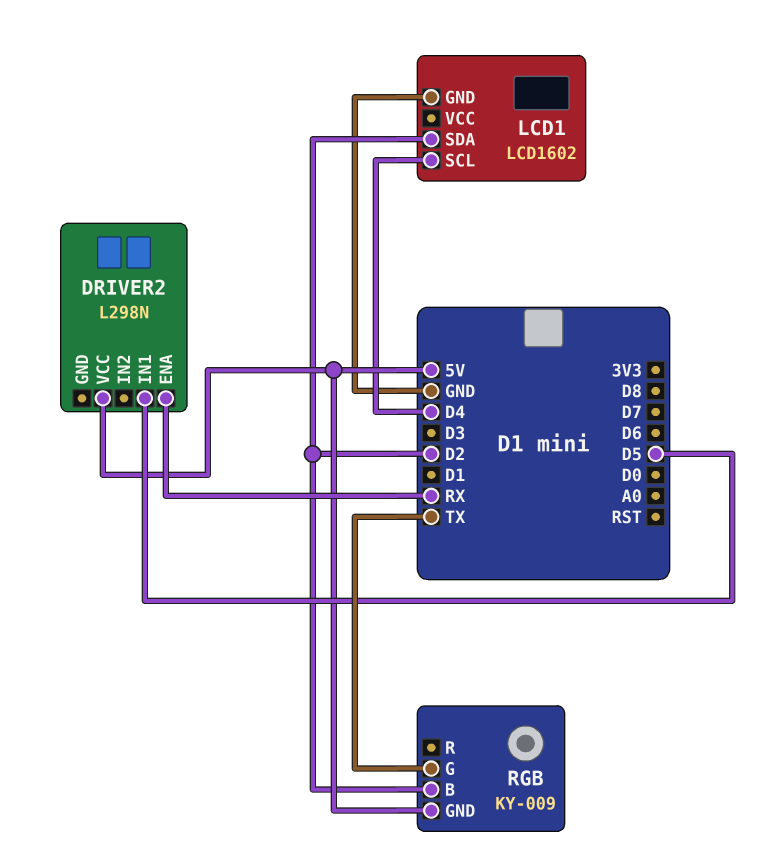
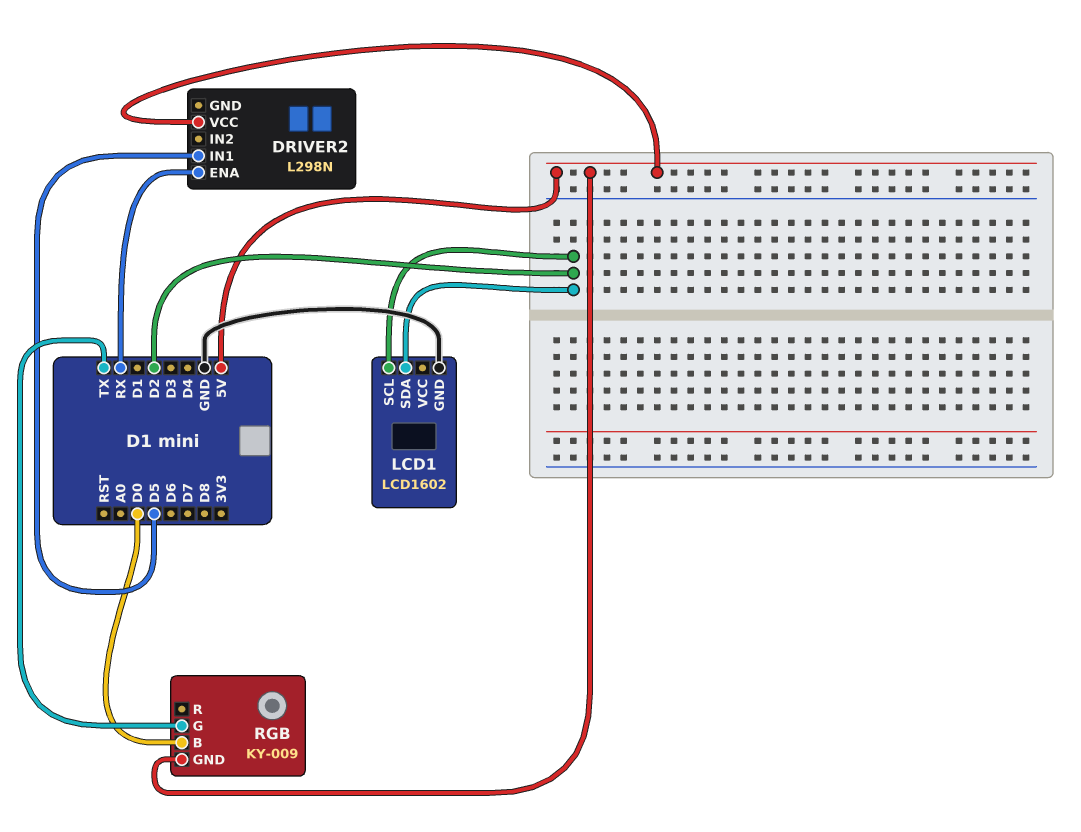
LCD1 pin SCL: D4 -> D2
RGB pin B: D2 -> D0

